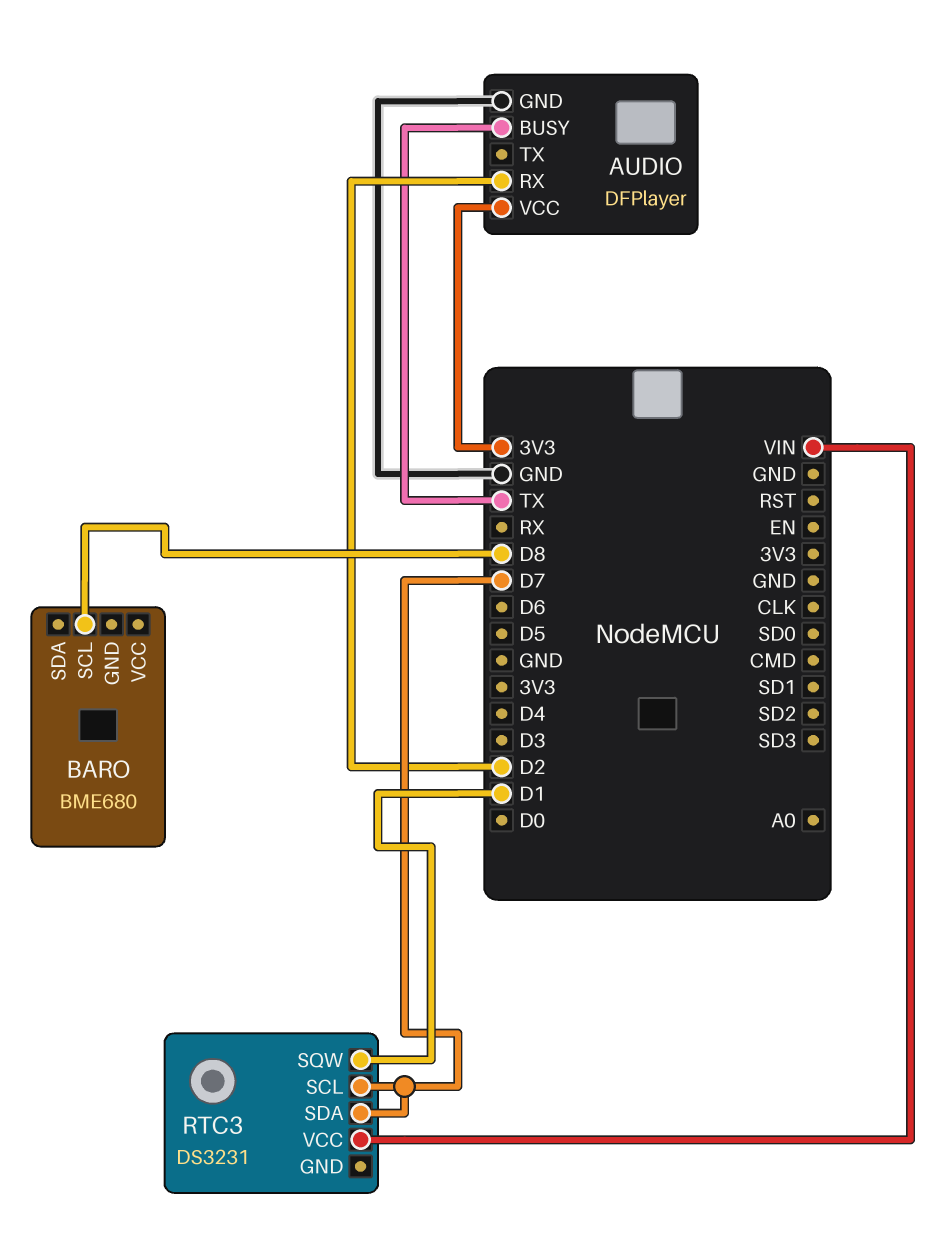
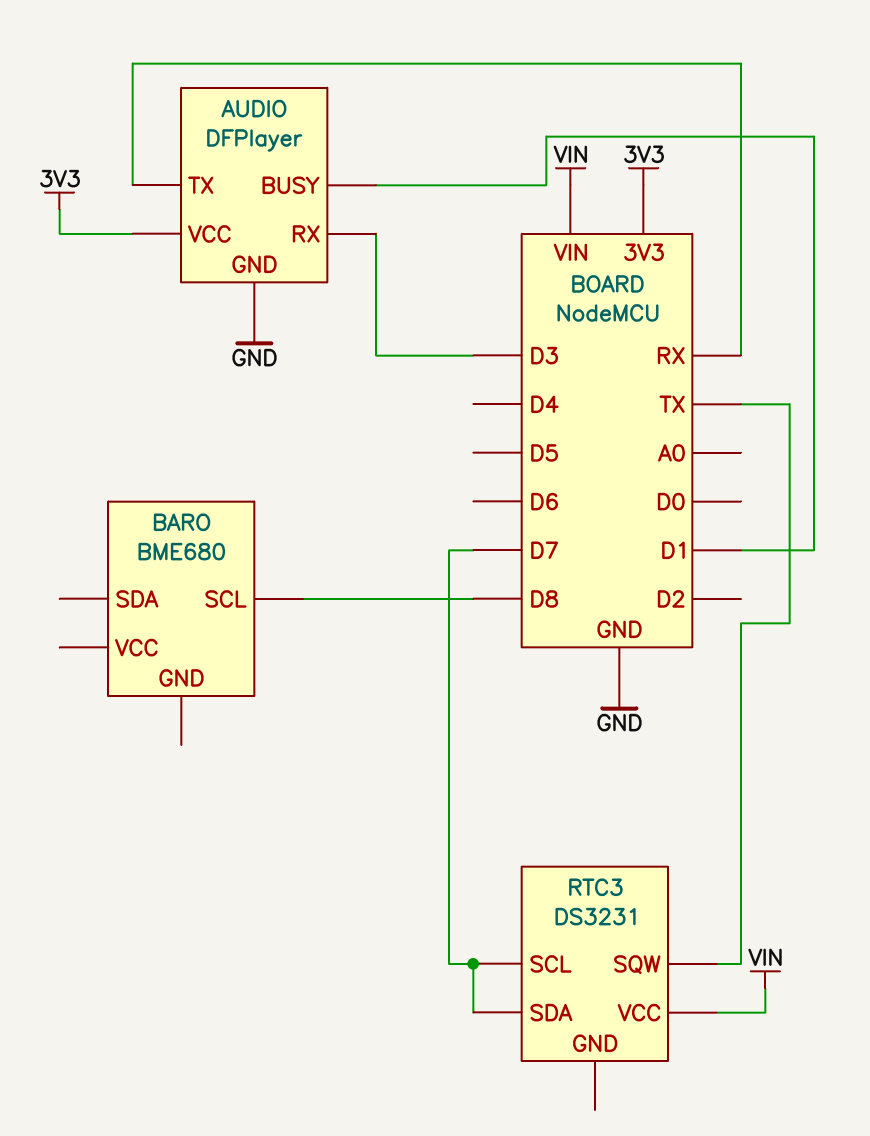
AUDIO pin BUSY: TX -> D1
AUDIO pin RX: D2 -> D3
AUDIO pin TX: none -> RX
RTC3 pin SQW: D1 -> TX

